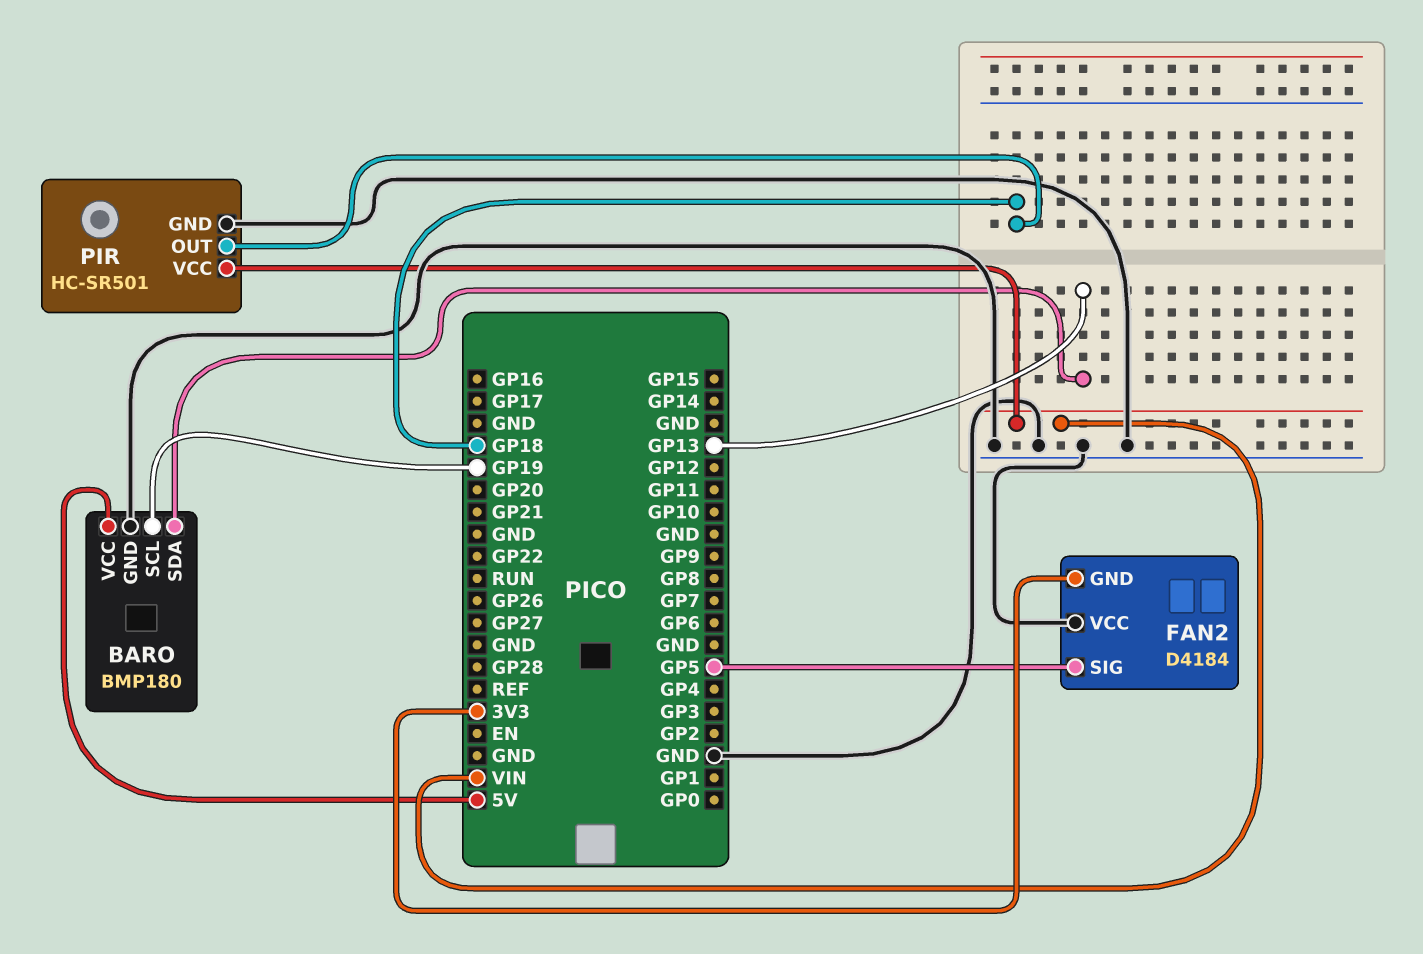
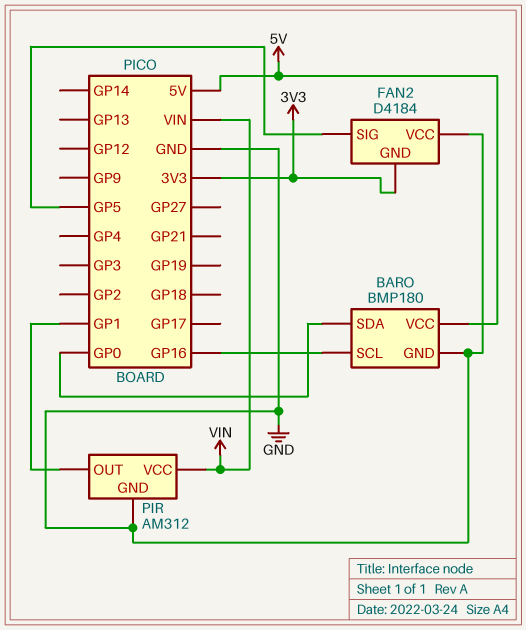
BARO pin SCL: GP19 -> GP16
BARO pin SDA: GP13 -> GP0
PIR: HC-SR501 -> AM312
PIR pin OUT: GP18 -> GP1

